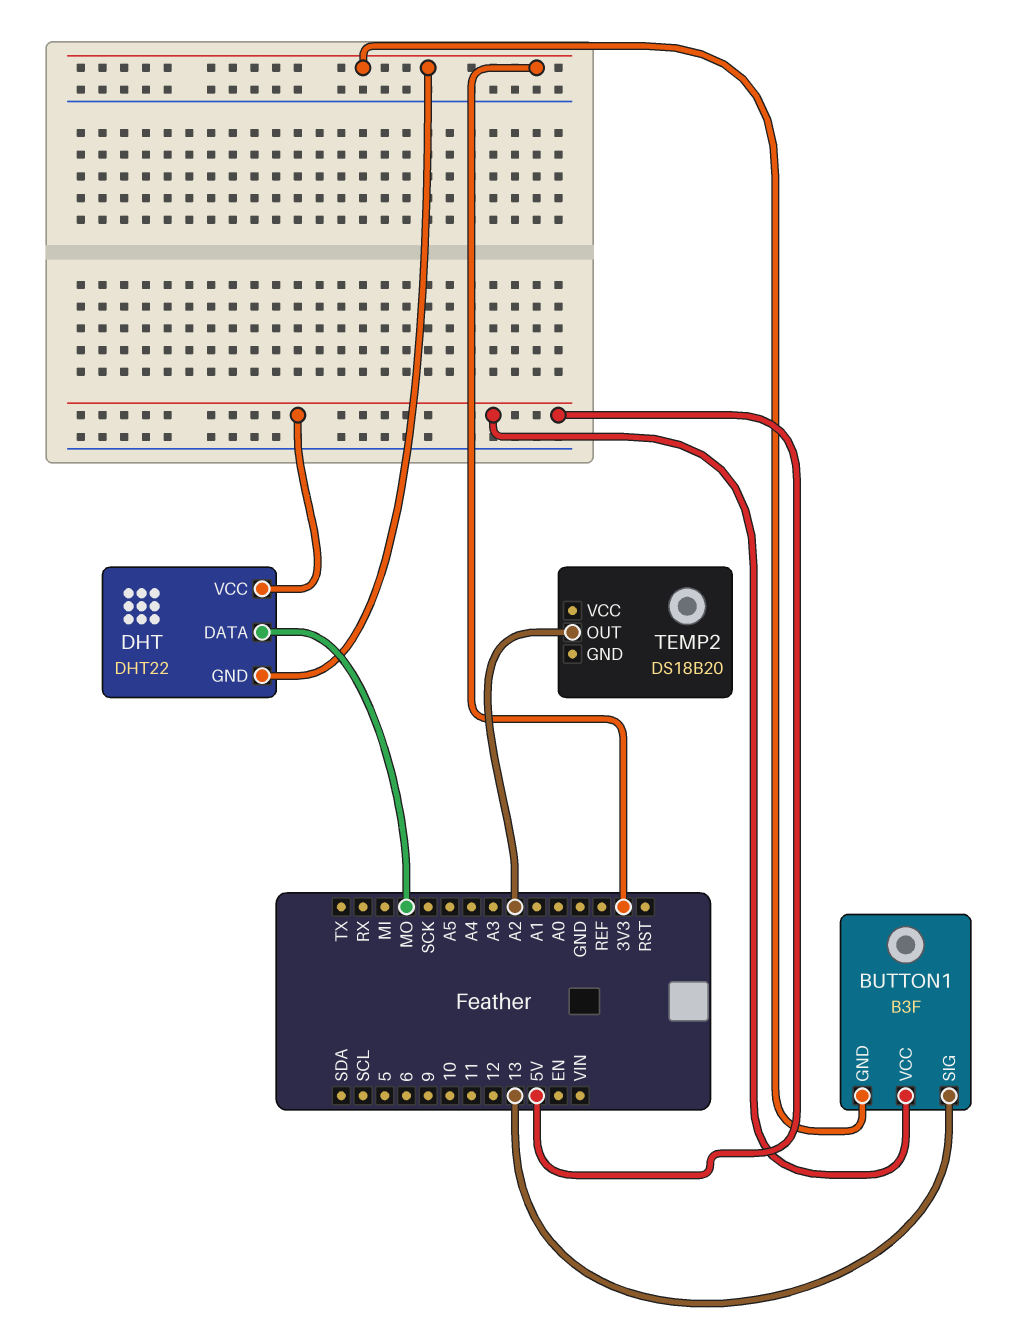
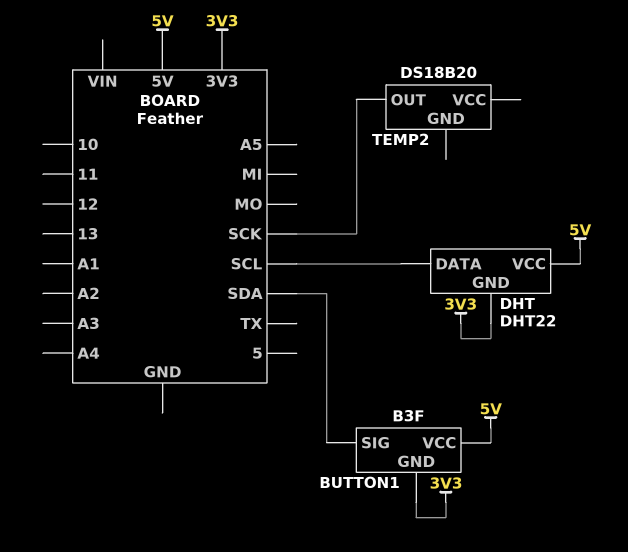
BUTTON1 pin SIG: 13 -> SDA
DHT pin DATA: MO -> SCL
TEMP2 pin OUT: A2 -> SCK

